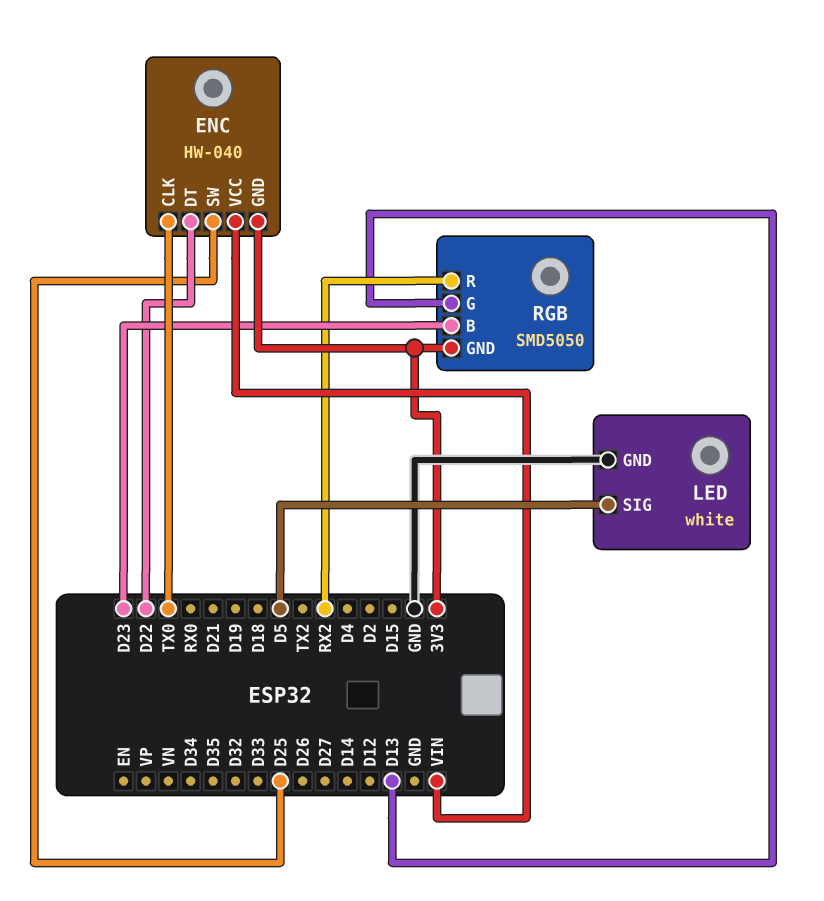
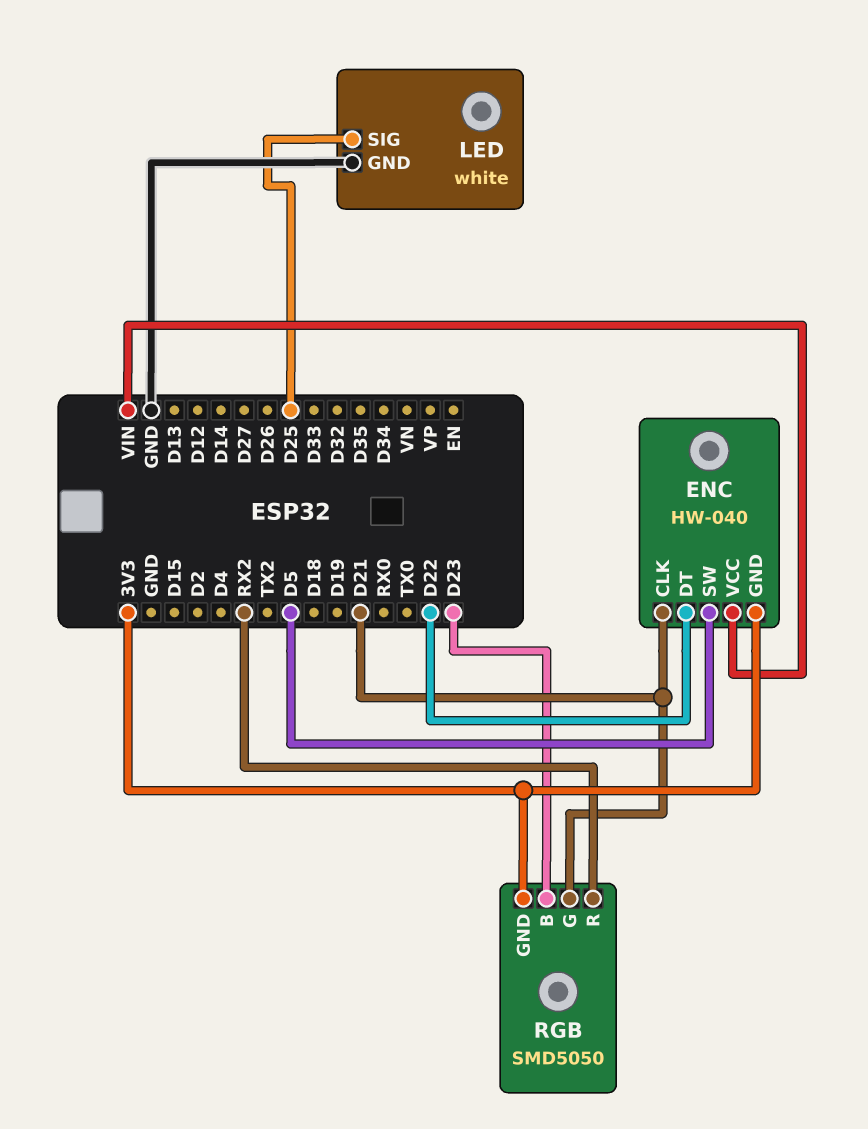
ENC pin CLK: TX0 -> D21
ENC pin SW: D25 -> D5
LED pin SIG: D5 -> D25
RGB pin G: D13 -> D21

